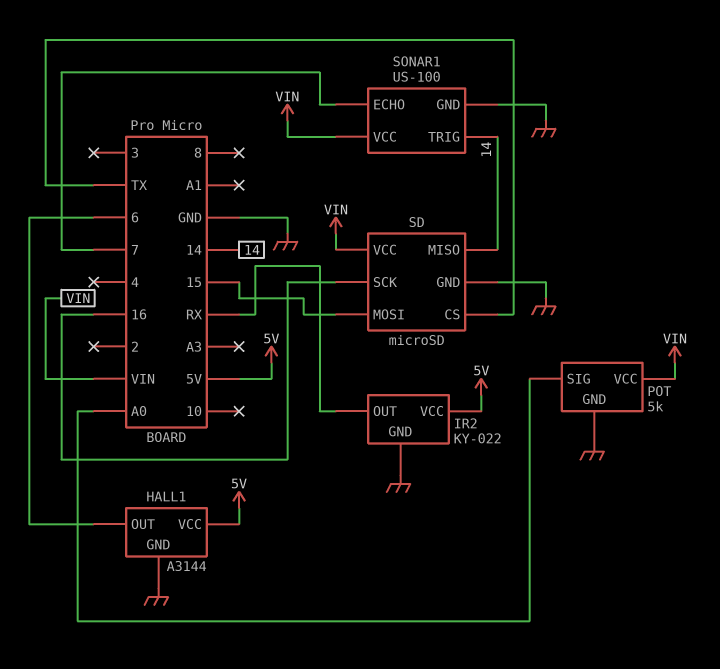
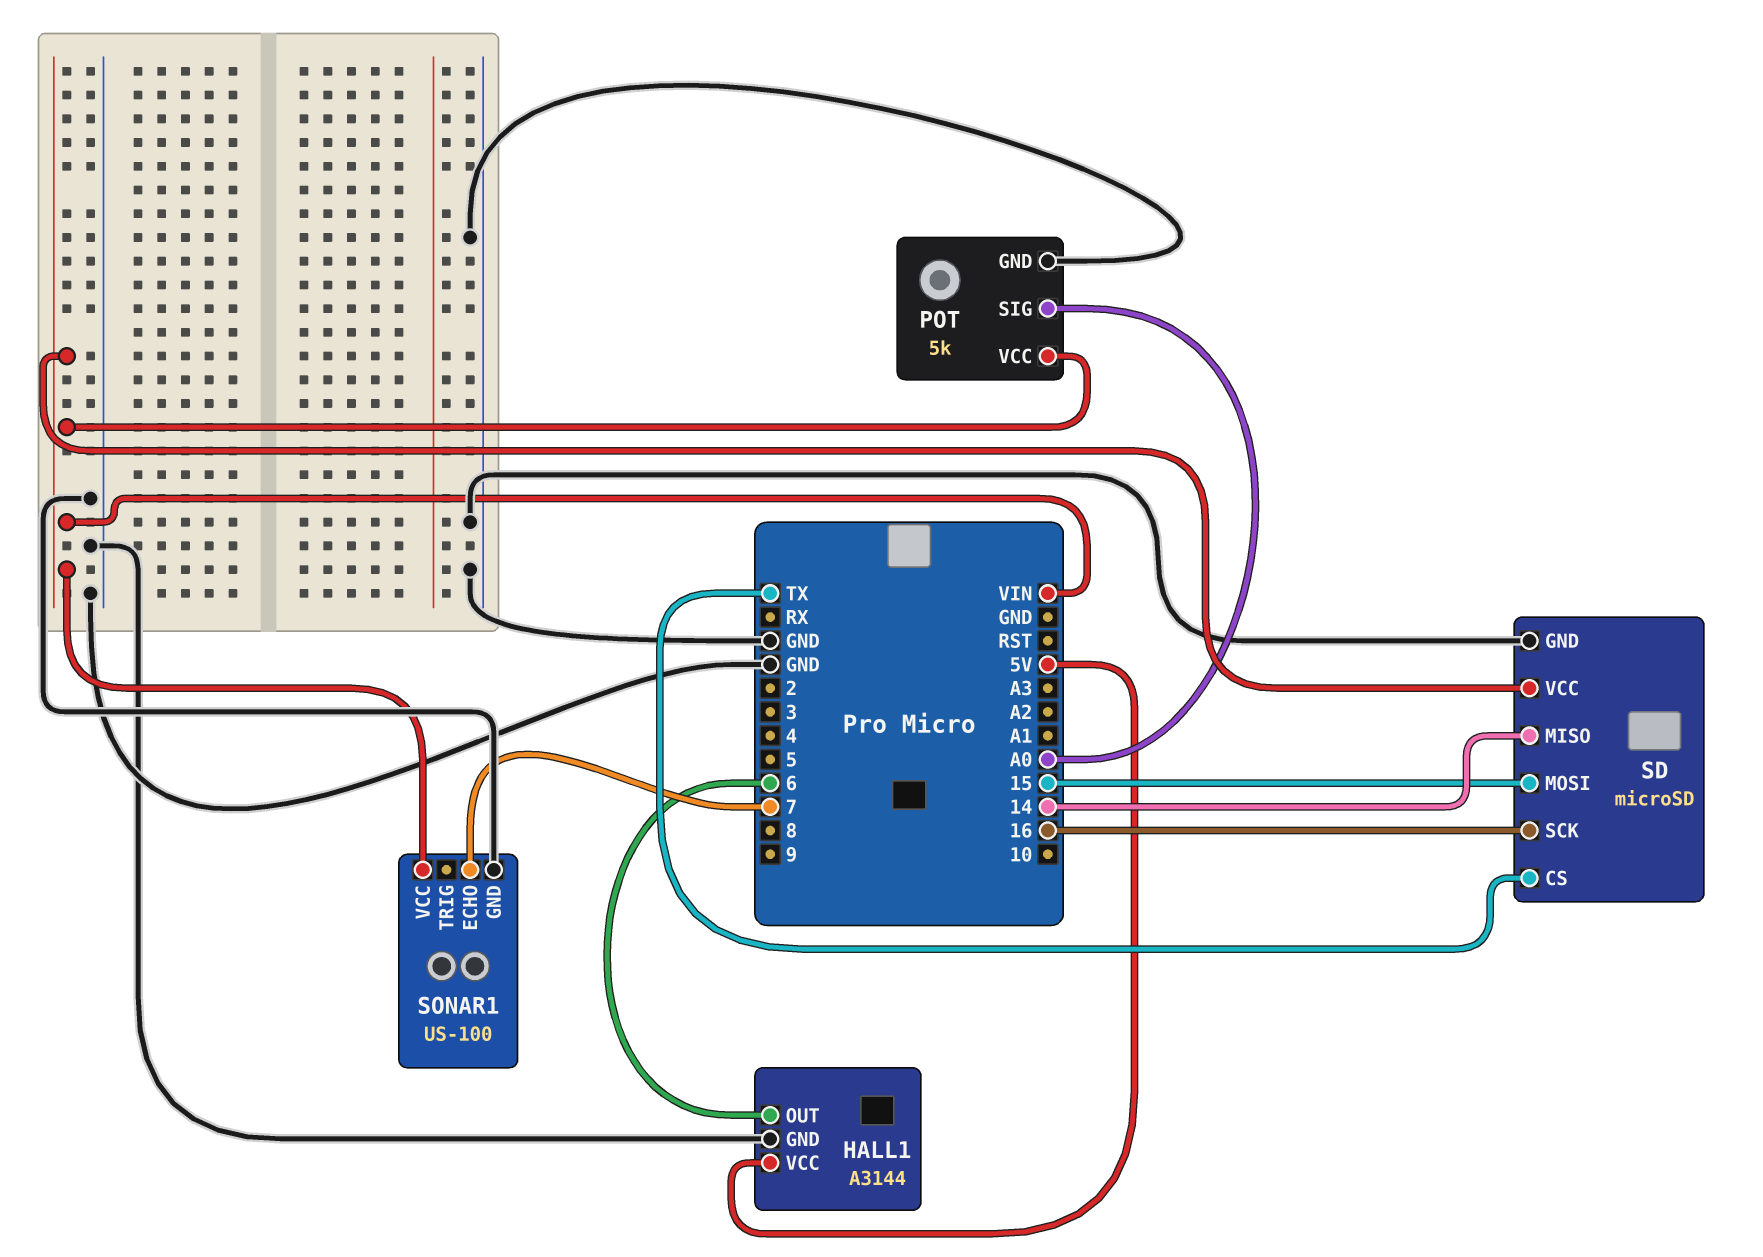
IR2: KY-022 -> none
IR2 pin GND: GND -> none
IR2 pin OUT: RX -> none
IR2 pin VCC: 5V -> none
SONAR1 pin TRIG: 14 -> none

